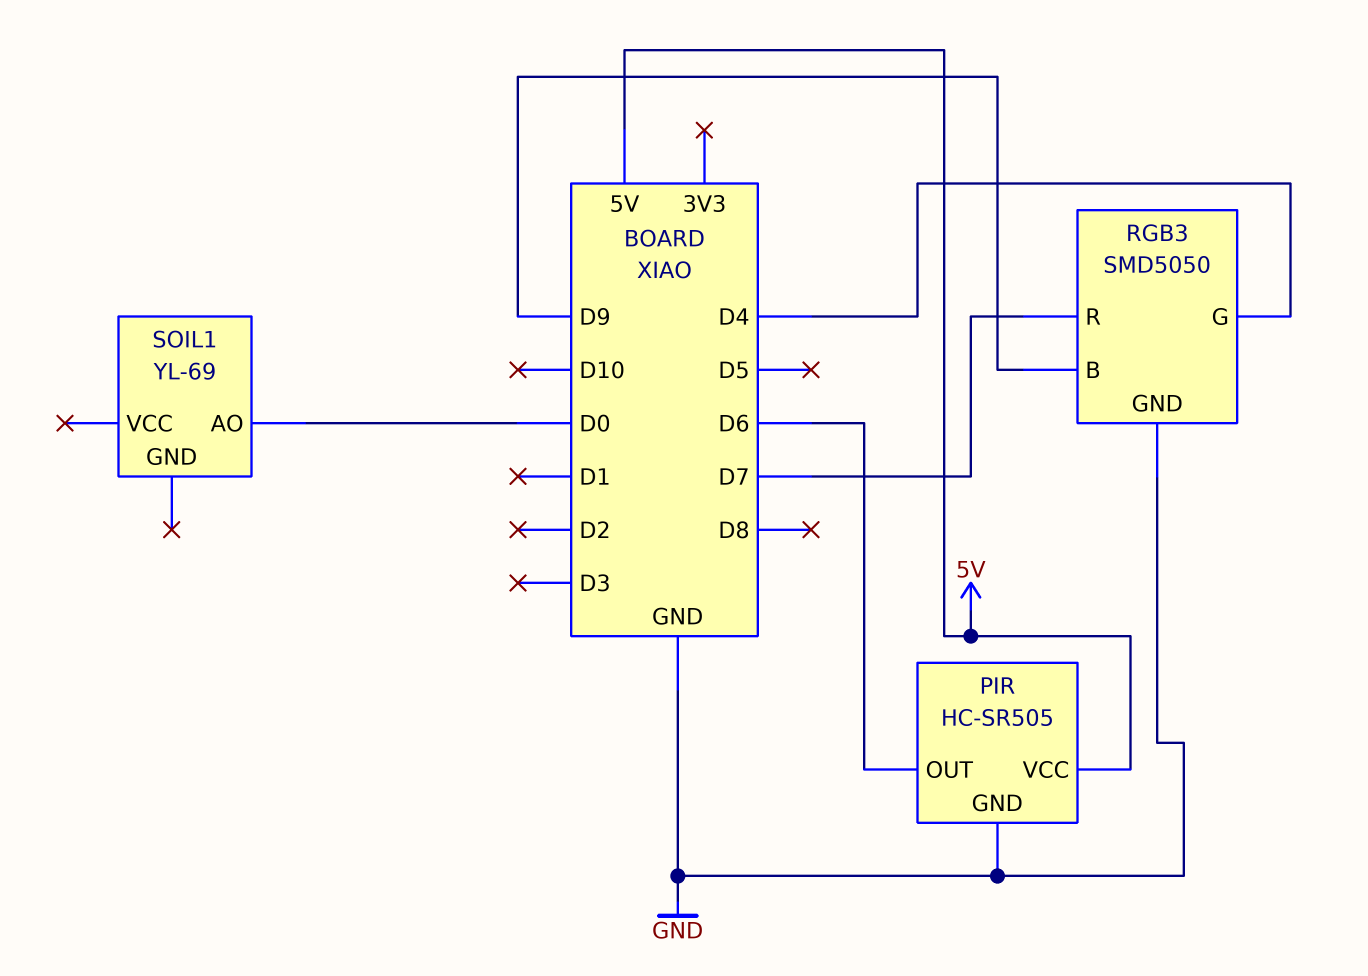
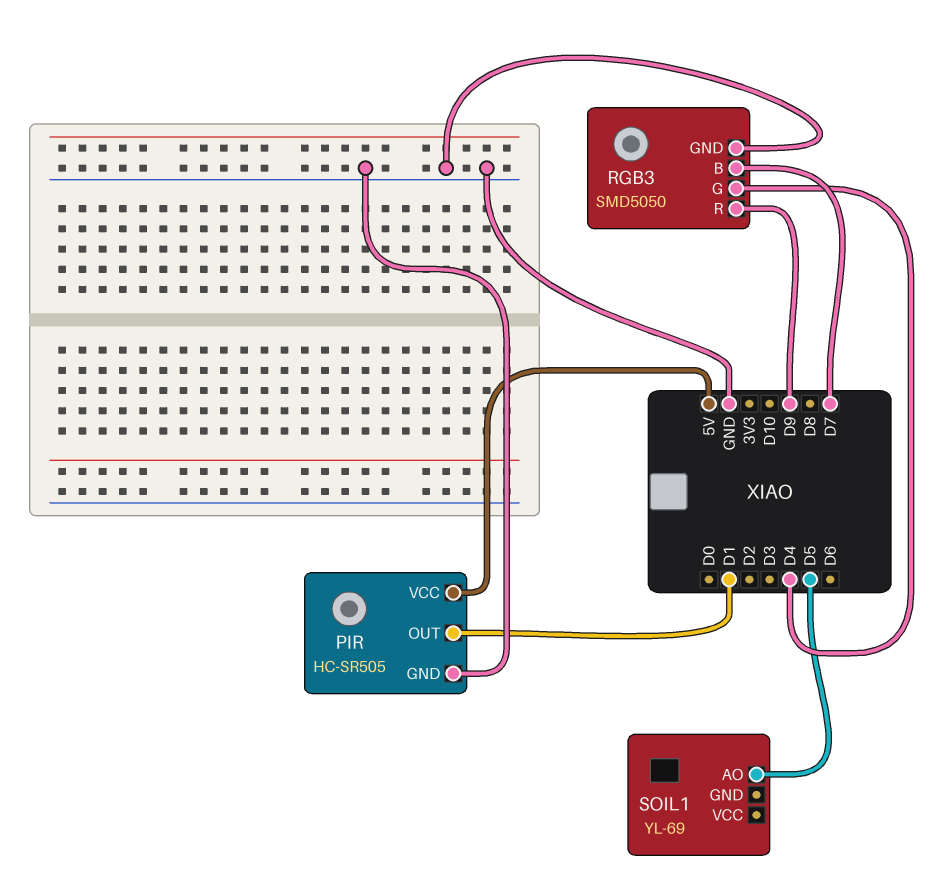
PIR pin OUT: D6 -> D1
RGB3 pin B: D9 -> D7
RGB3 pin R: D7 -> D9
SOIL1 pin AO: D0 -> D5

